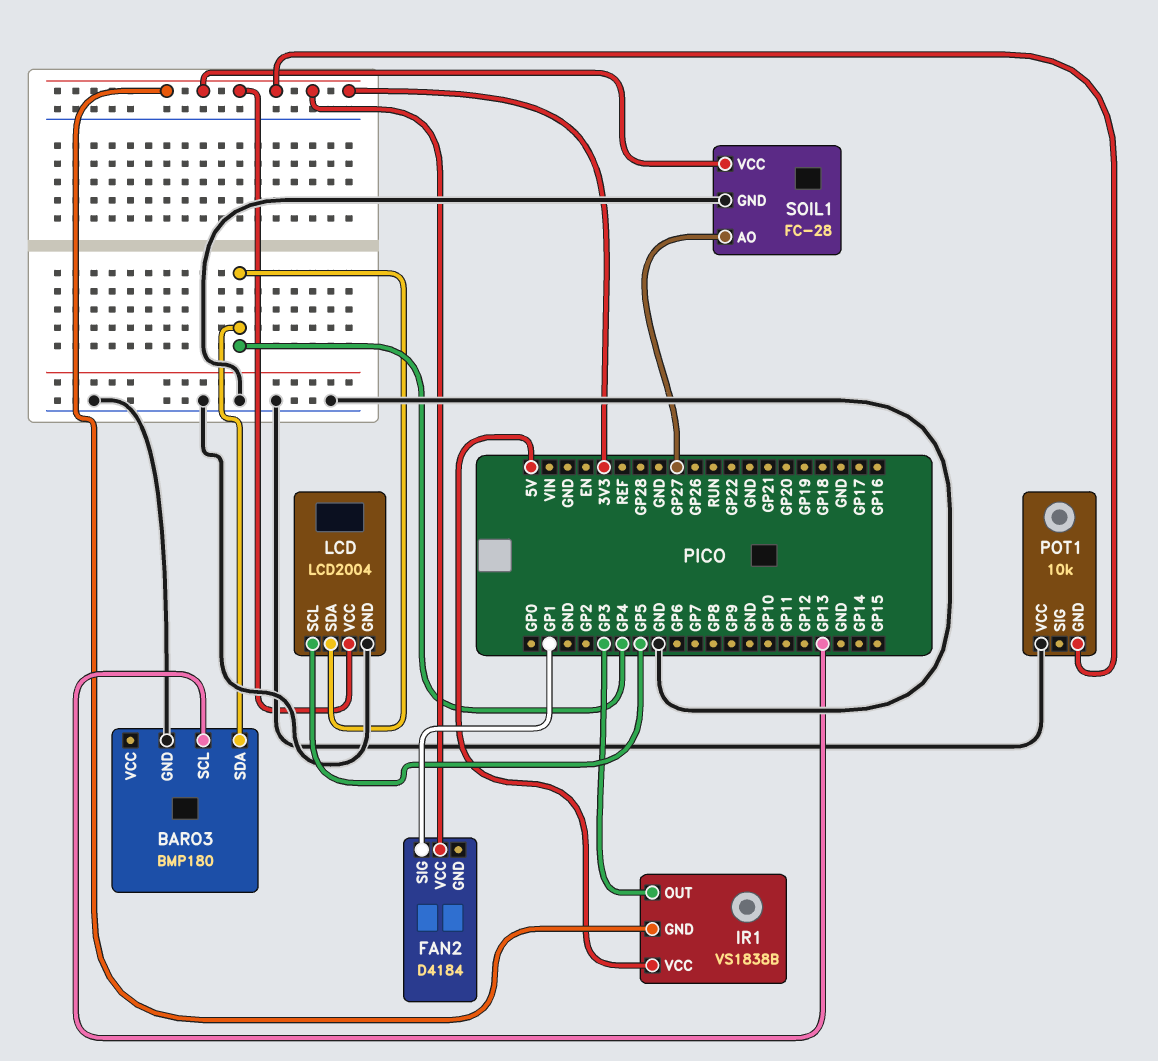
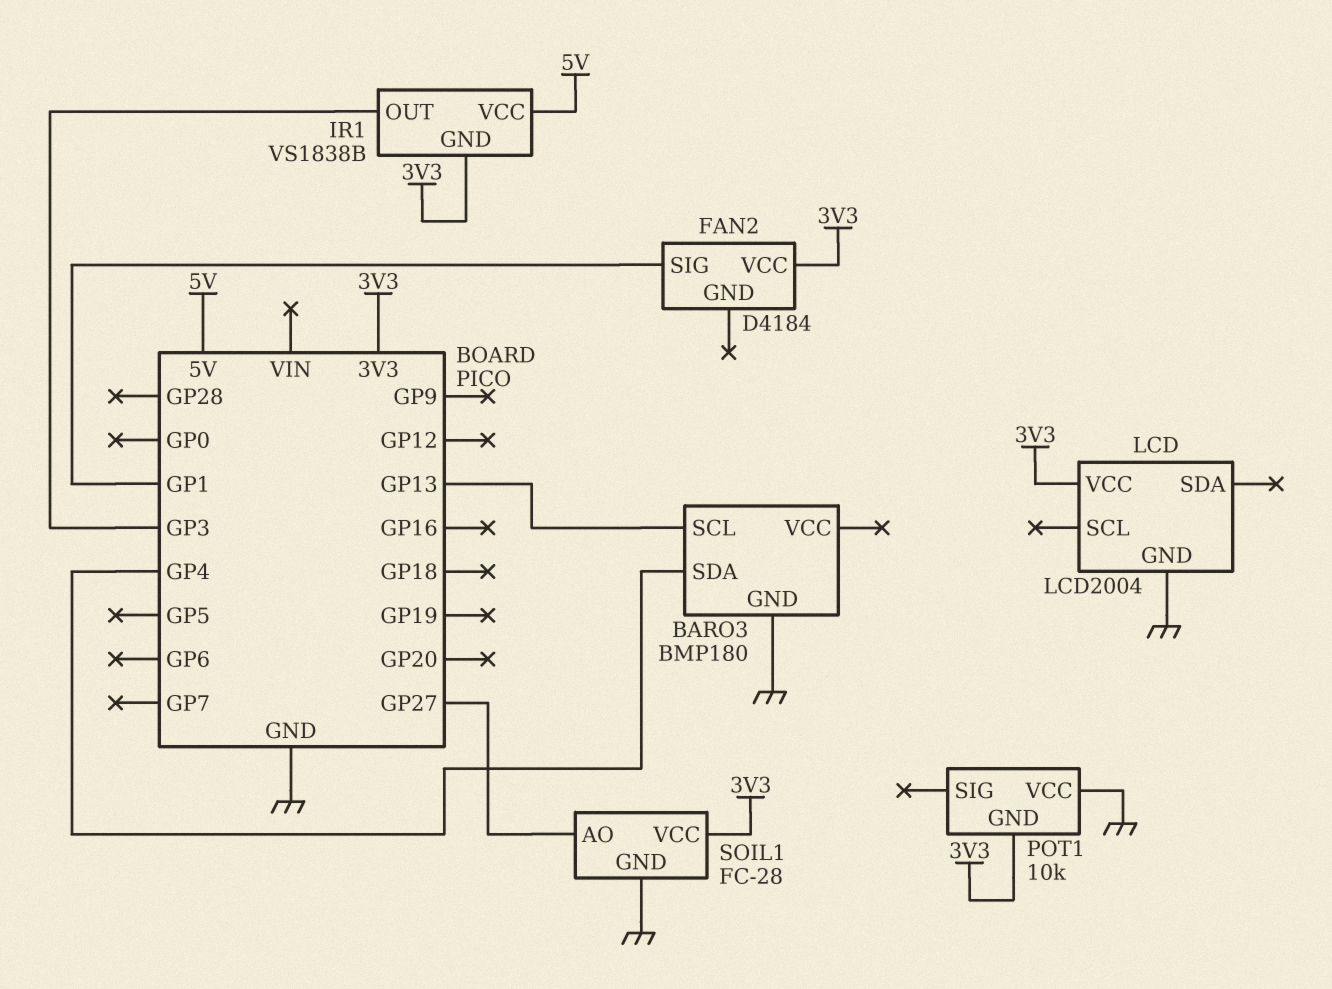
LCD pin SCL: GP5 -> none
LCD pin SDA: GP4 -> none

